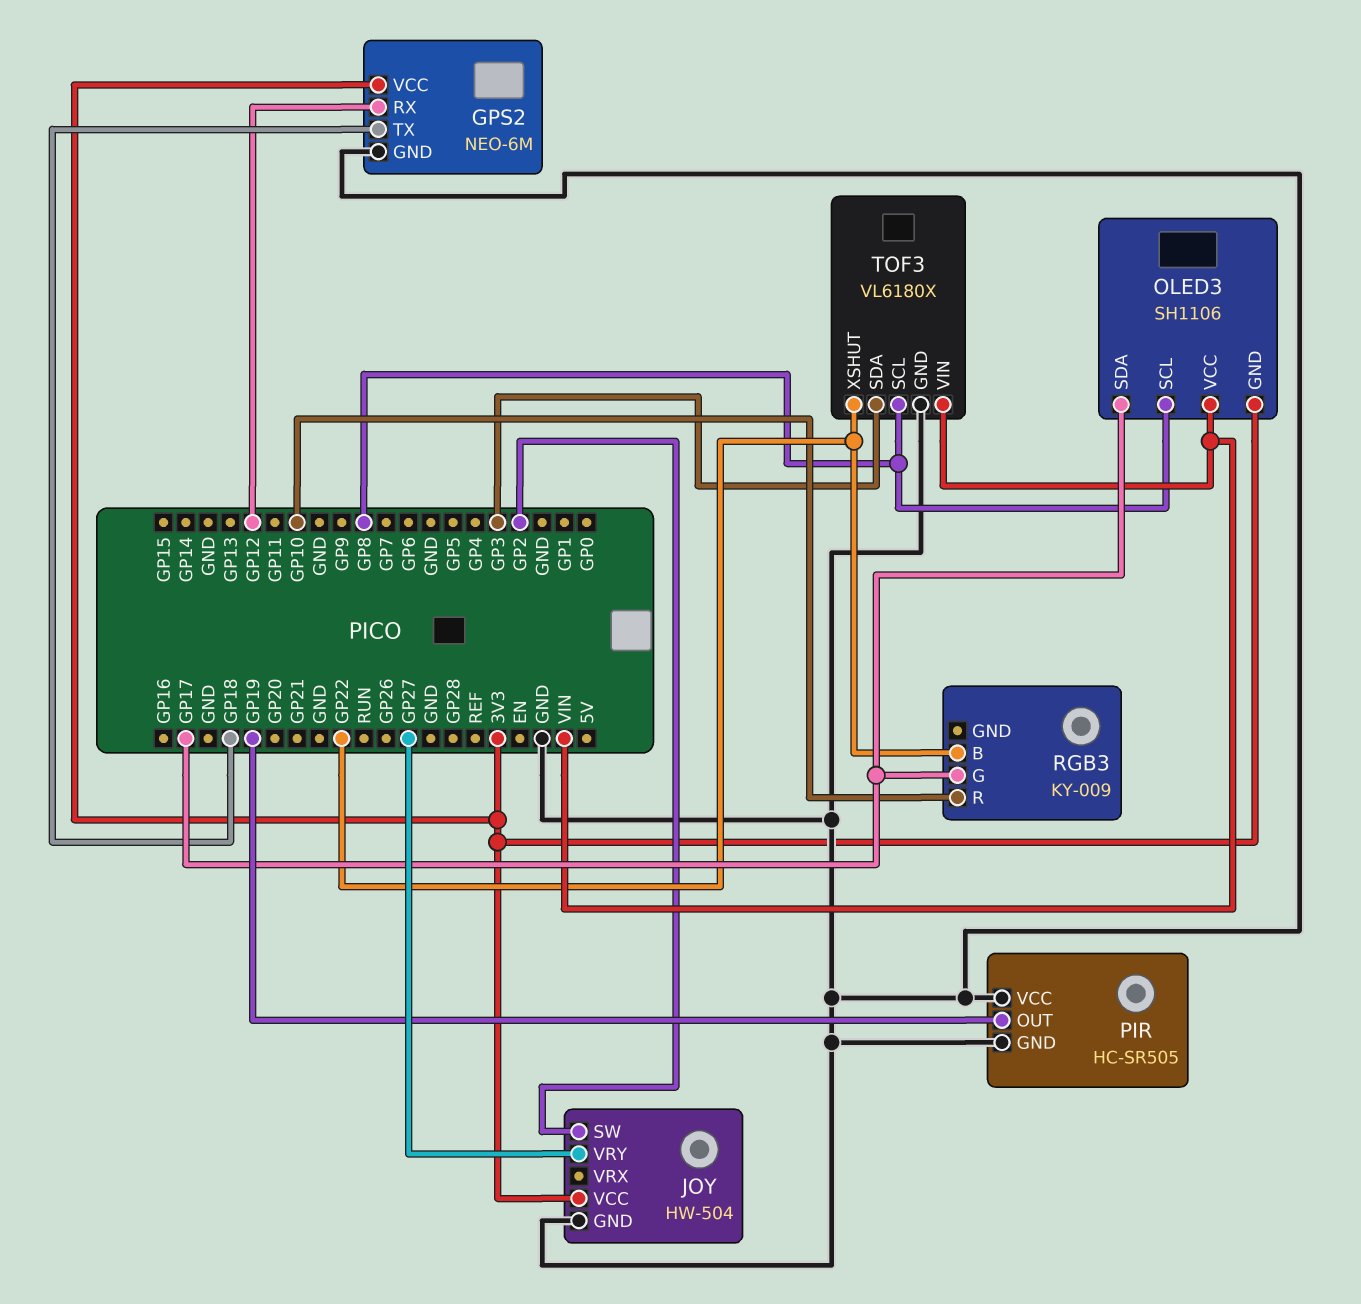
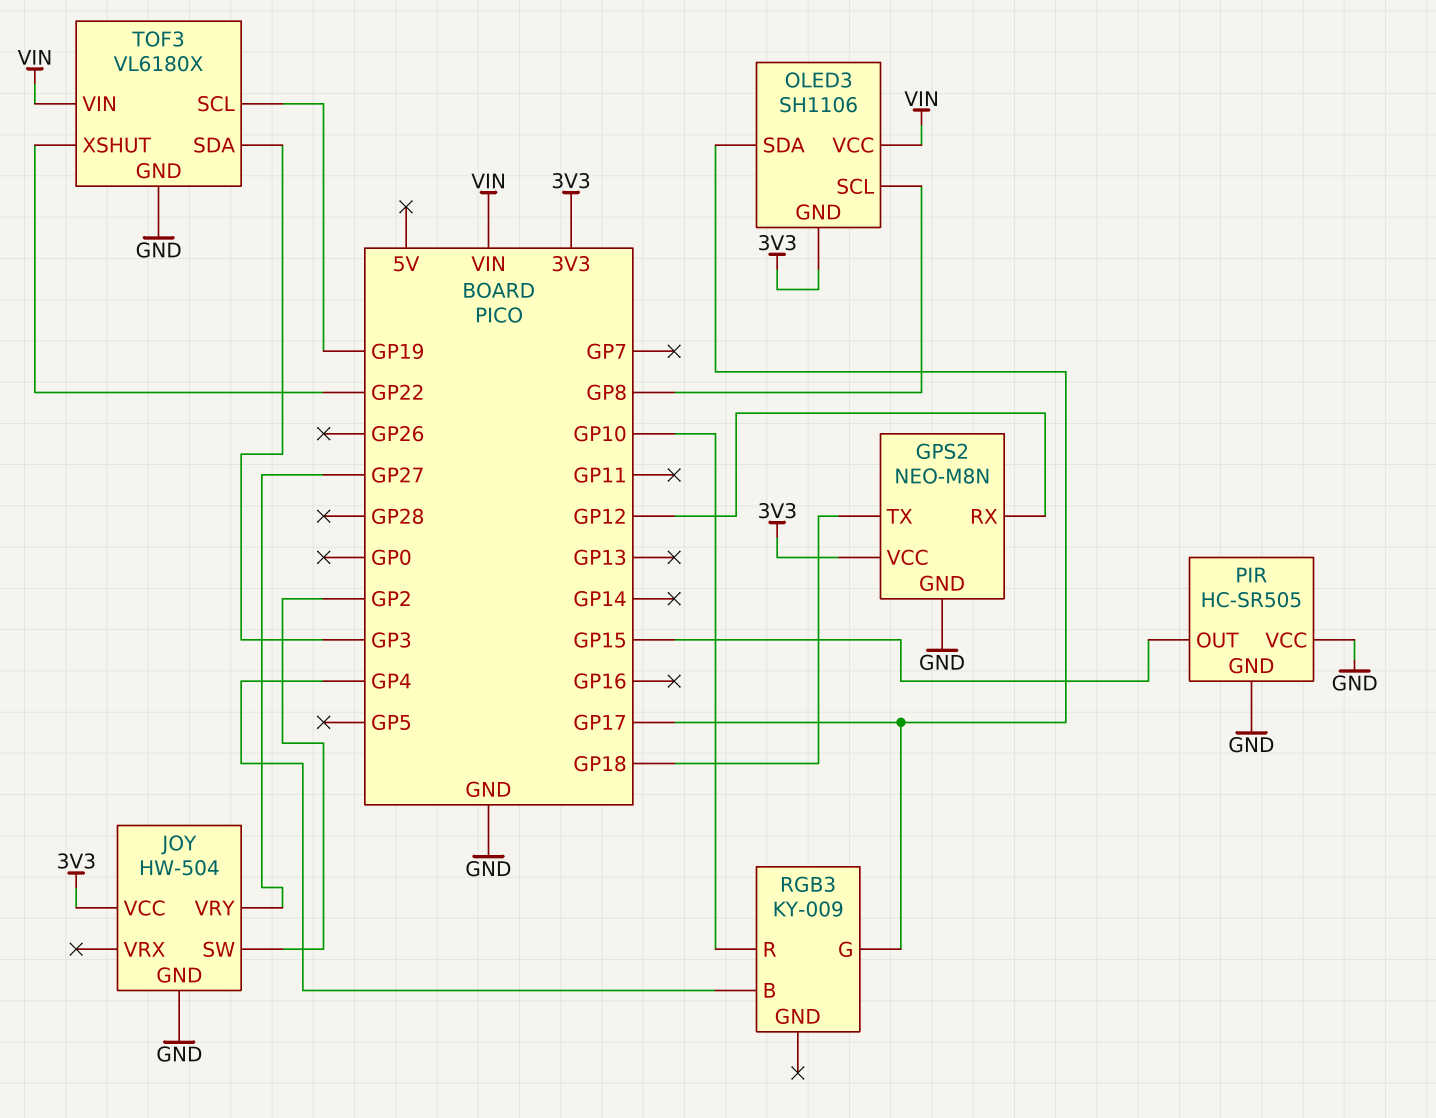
GPS2: NEO-6M -> NEO-M8N
PIR pin OUT: GP19 -> GP15
RGB3 pin B: GP22 -> GP4
TOF3 pin SCL: GP8 -> GP19

